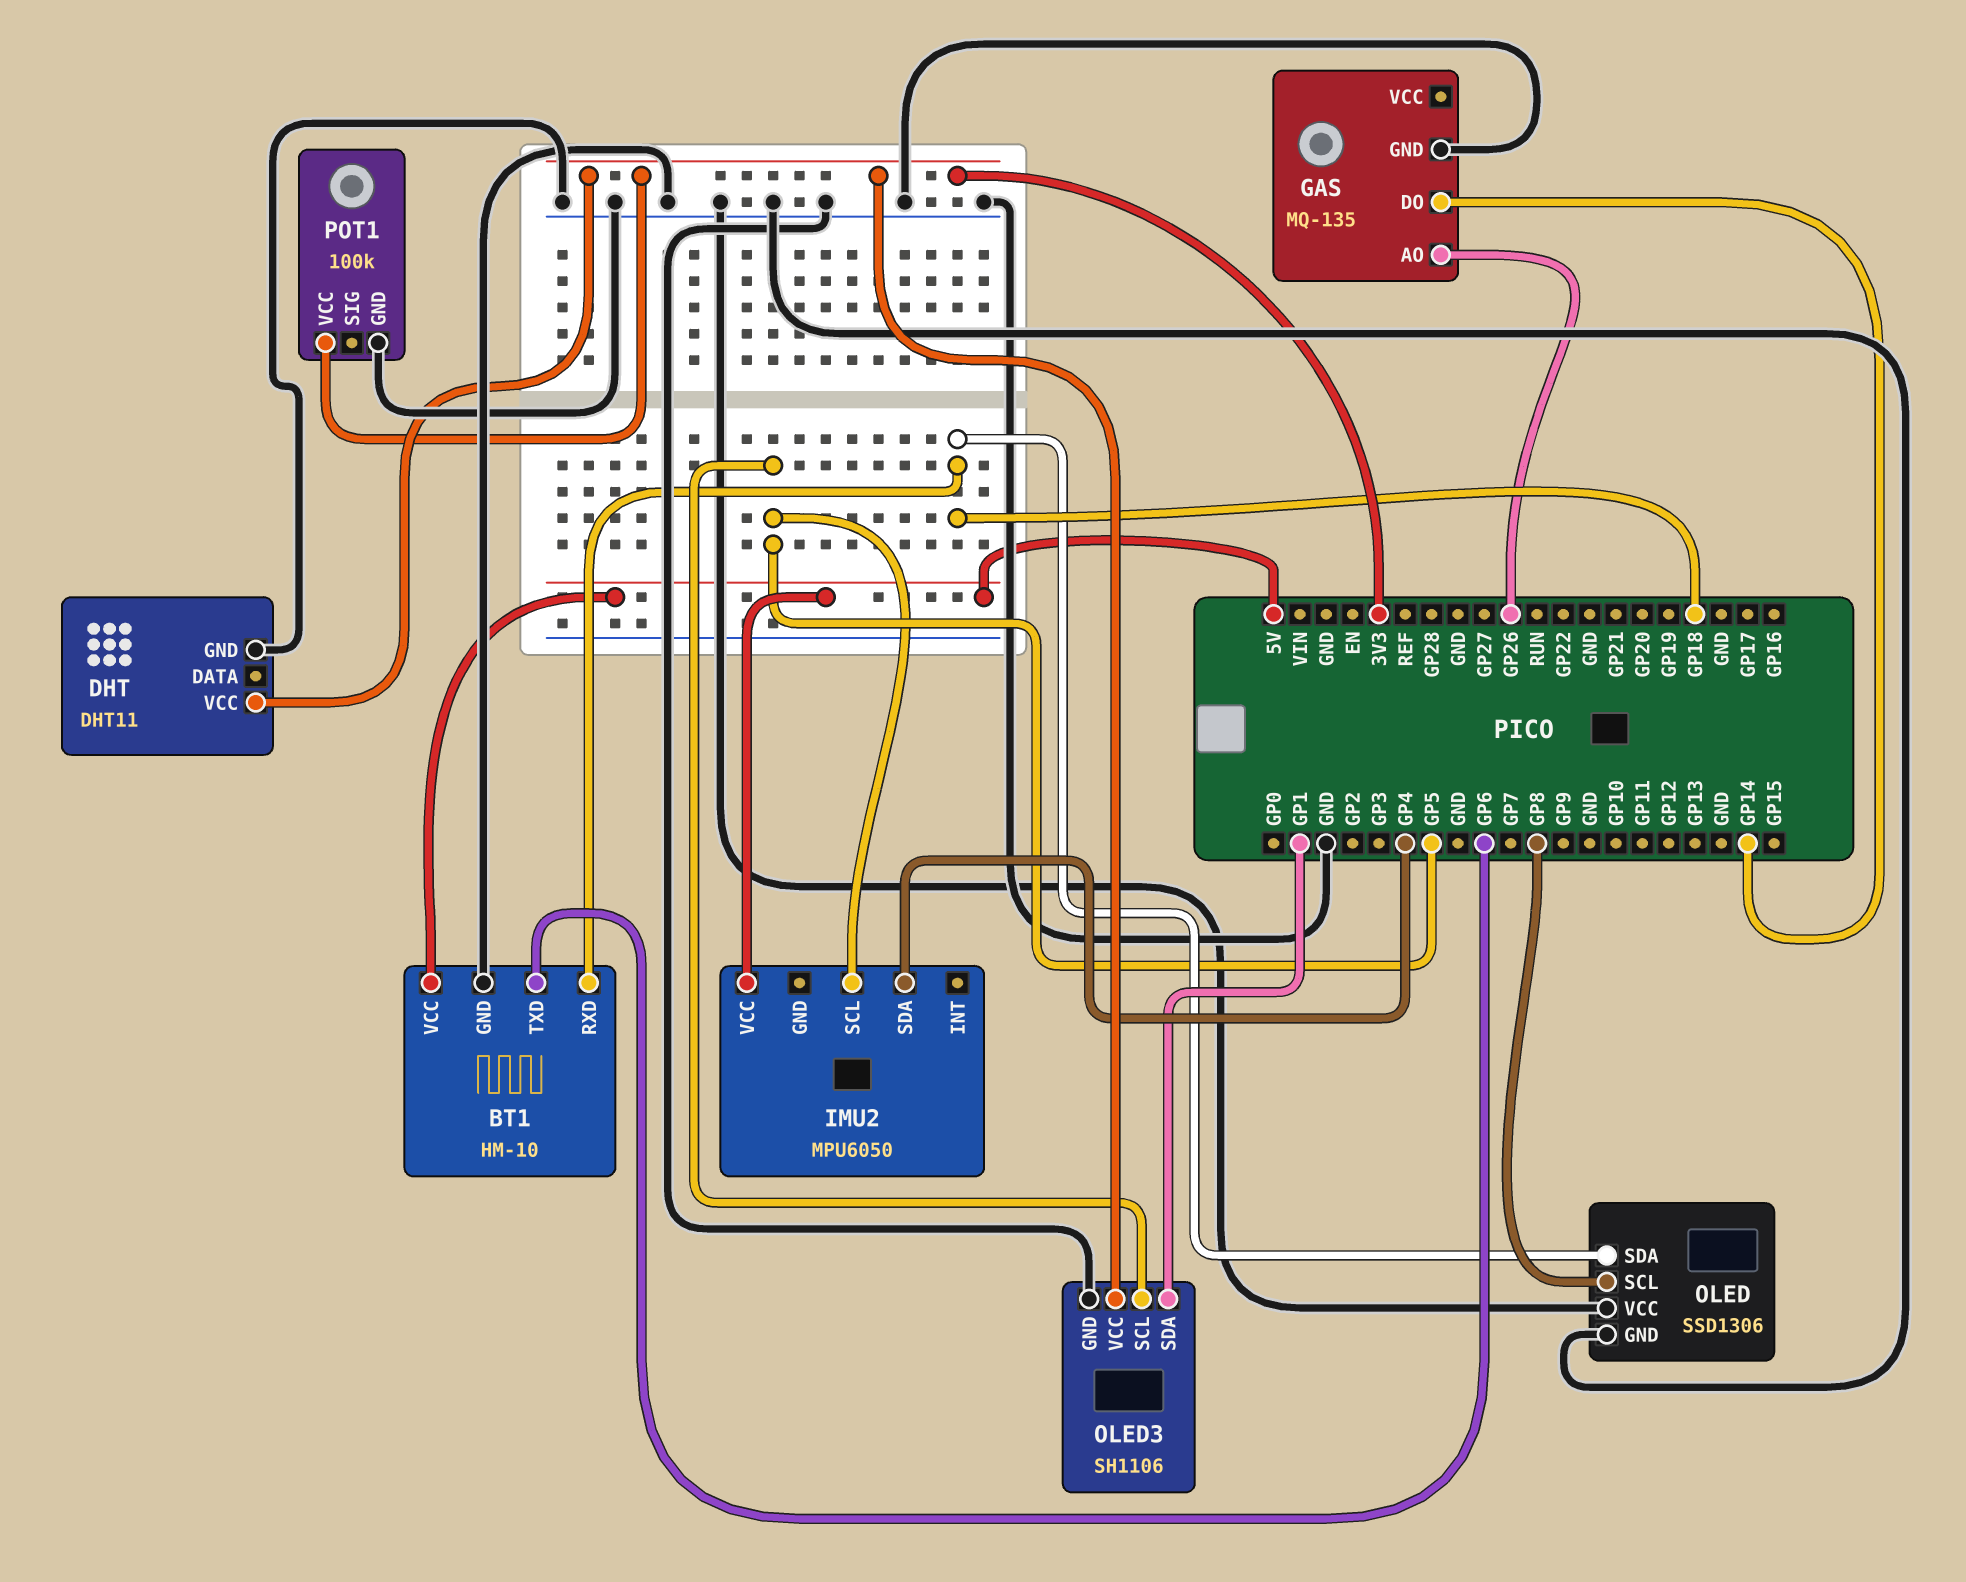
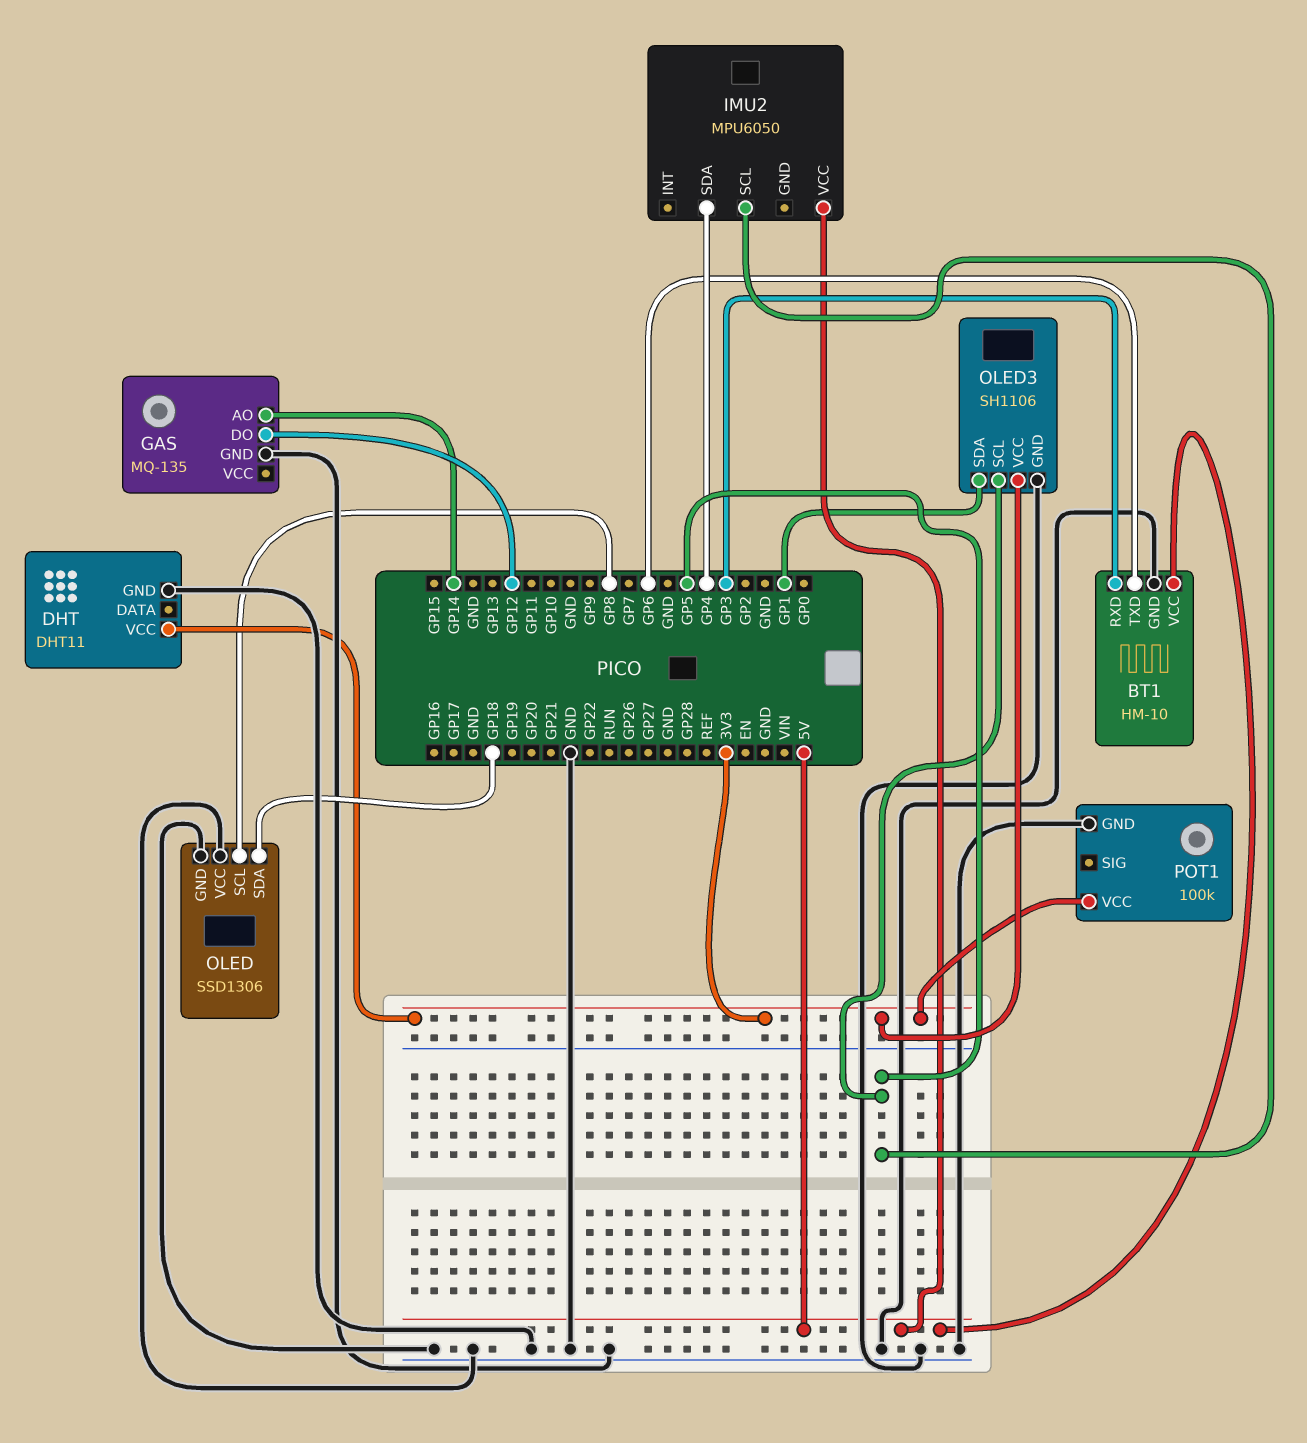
BT1 pin RXD: GP18 -> GP3
GAS pin AO: GP26 -> GP14
GAS pin DO: GP14 -> GP12

